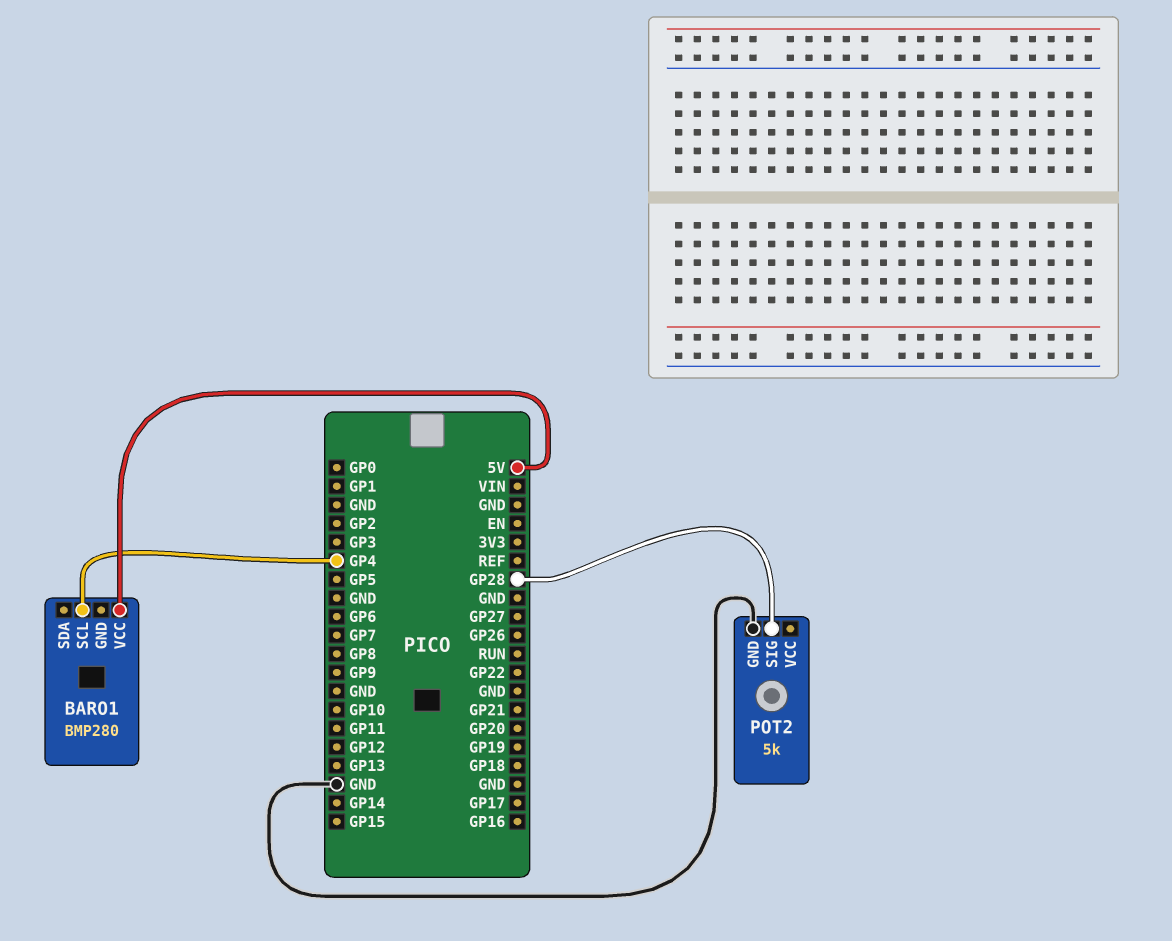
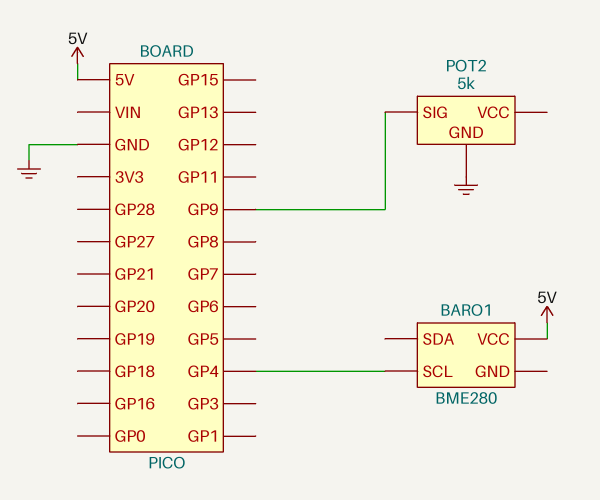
BARO1: BMP280 -> BME280
POT2 pin SIG: GP28 -> GP9

